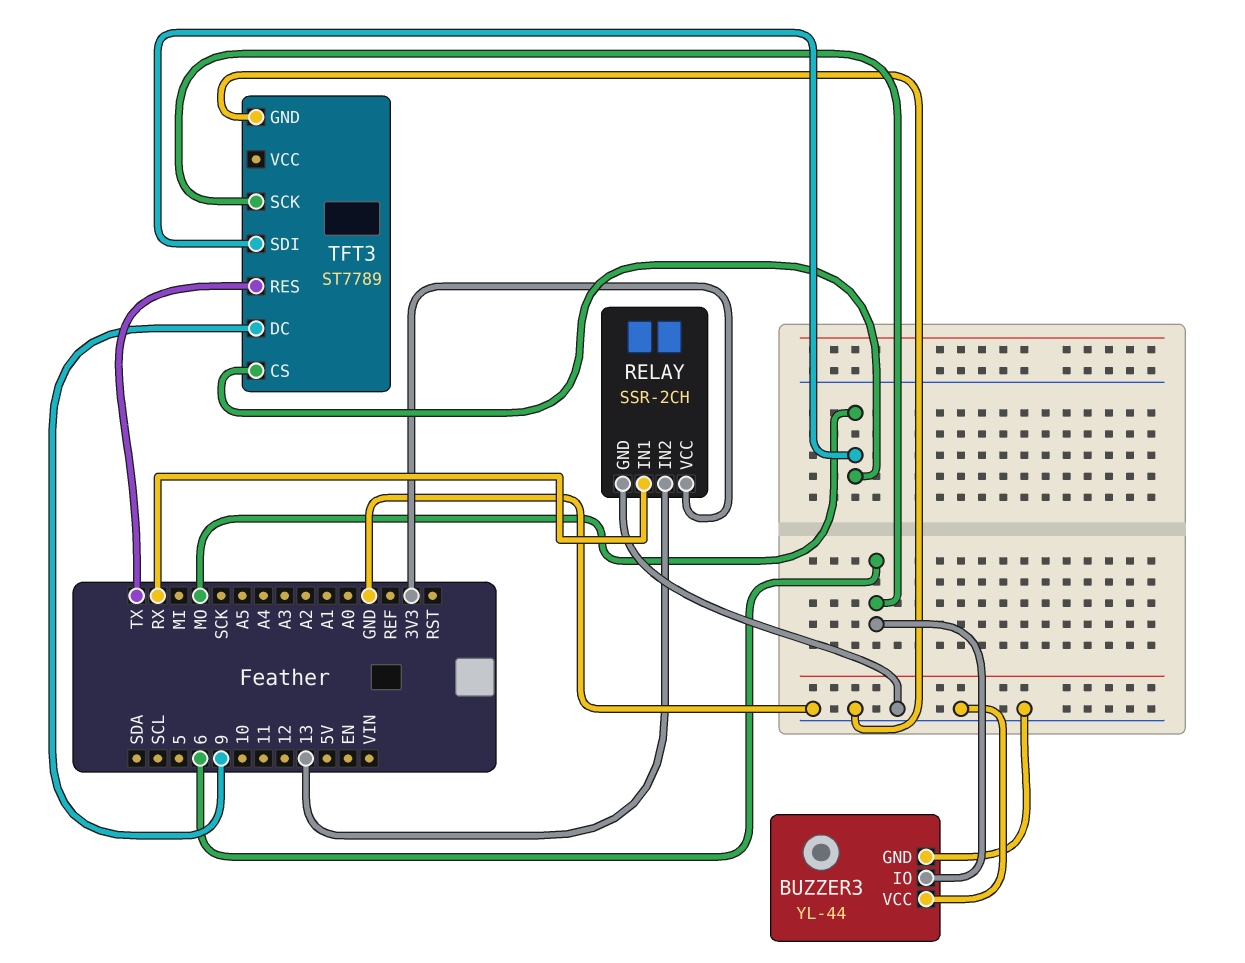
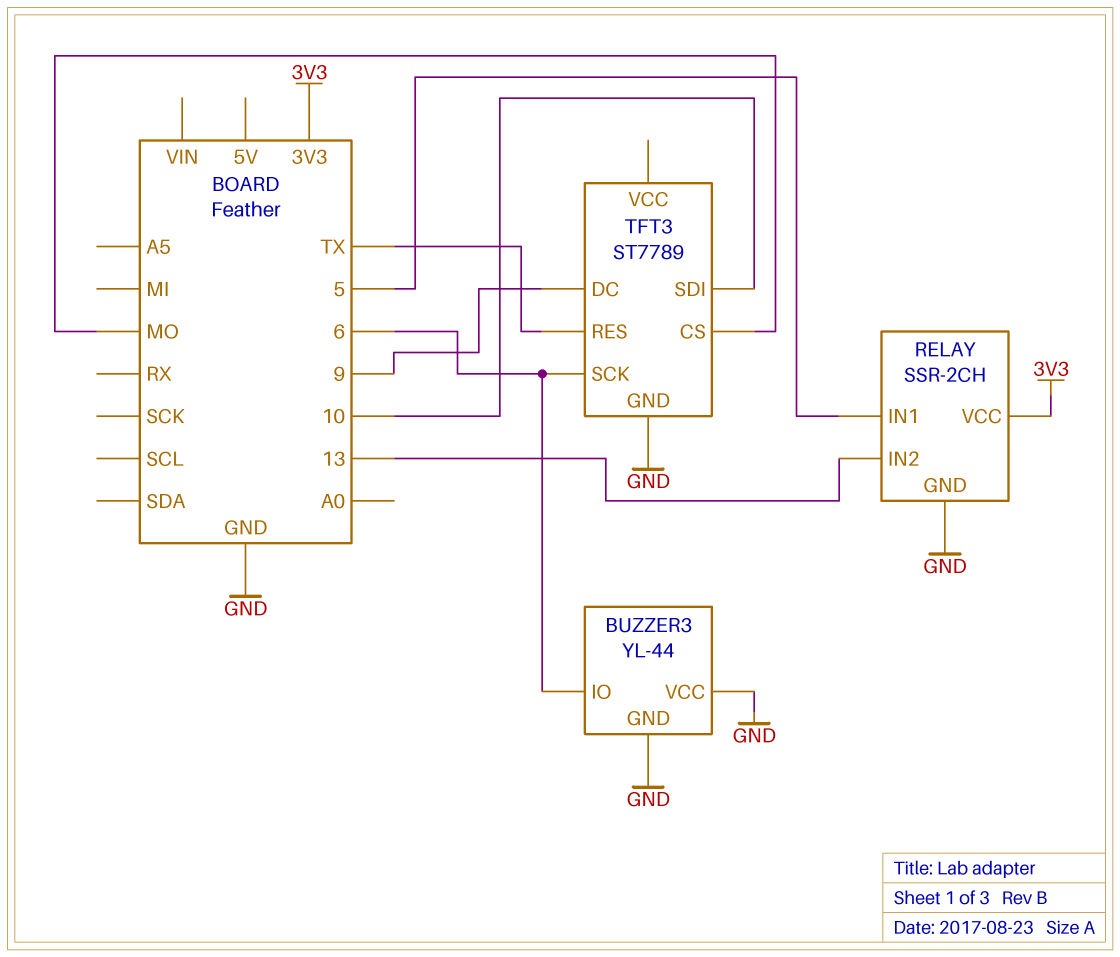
RELAY pin IN1: RX -> 5
TFT3 pin SDI: MO -> 10

